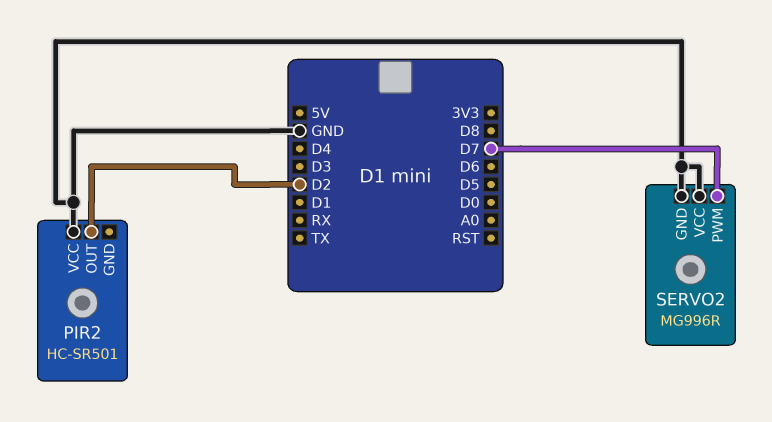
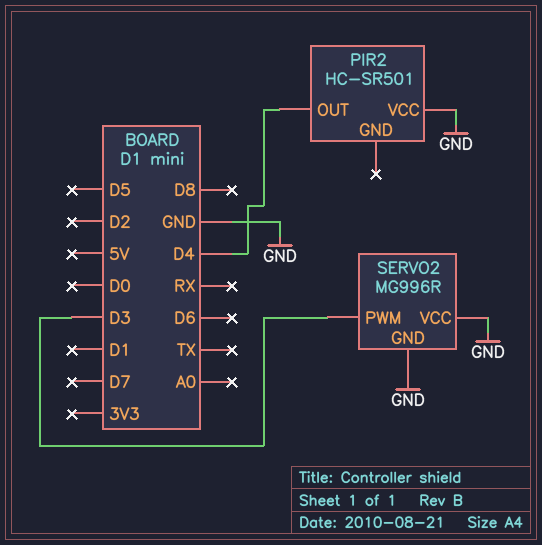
PIR2 pin OUT: D2 -> D4
SERVO2 pin PWM: D7 -> D3

